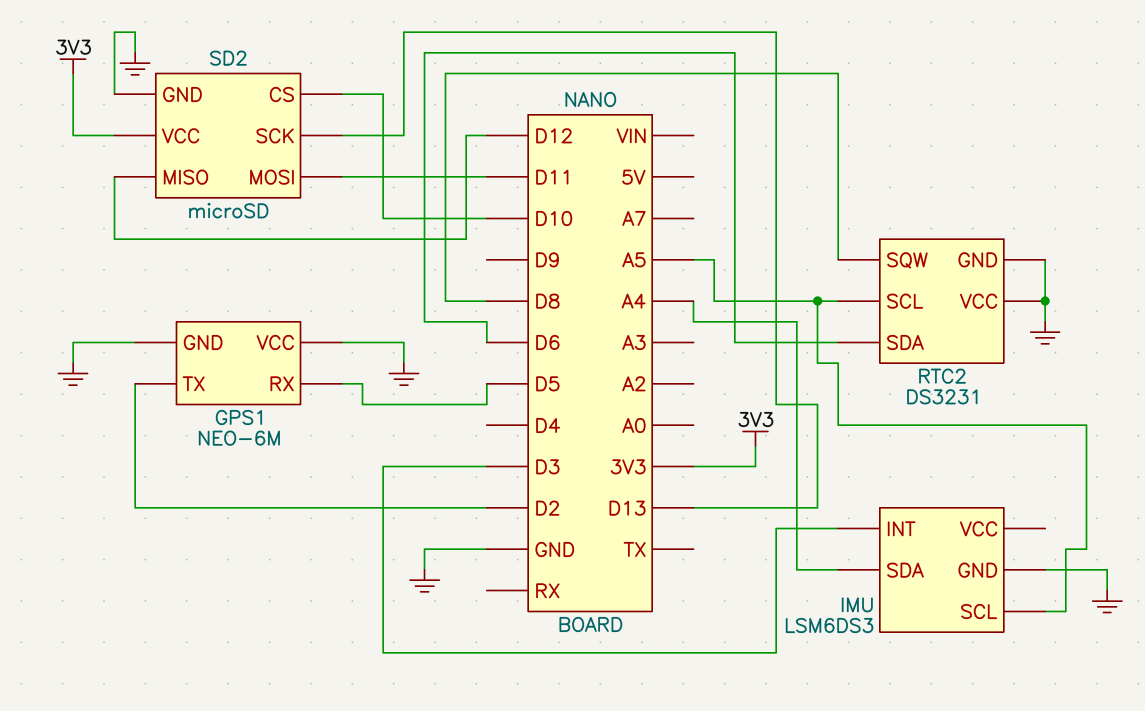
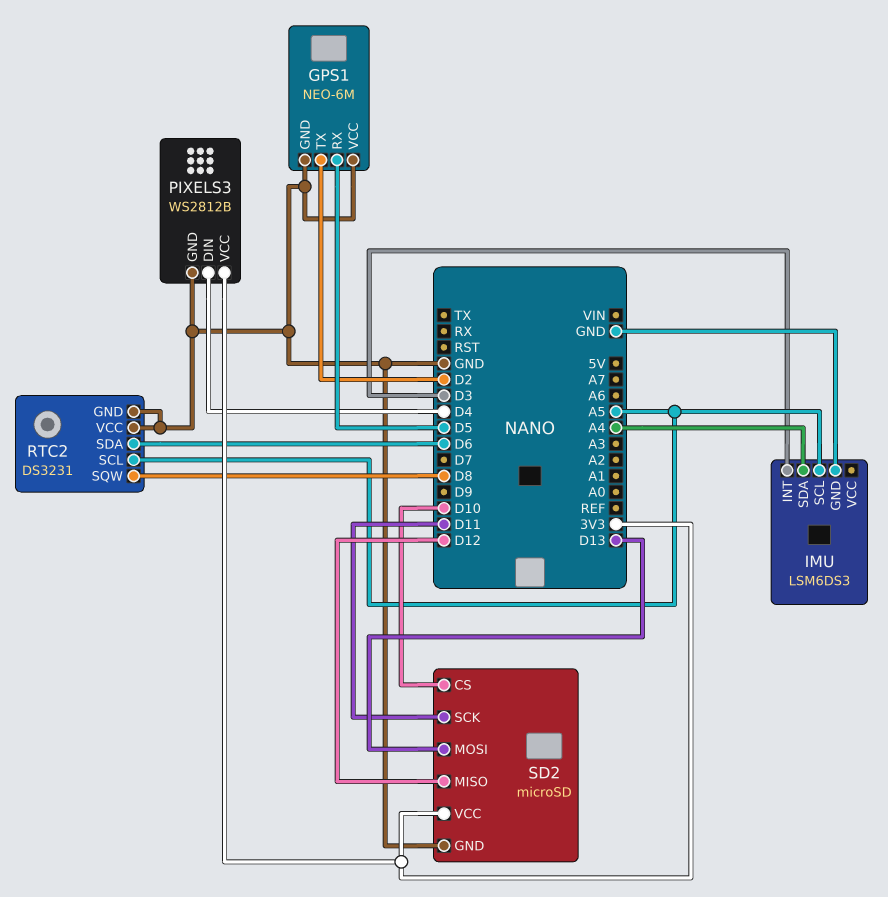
PIXELS3: none -> WS2812B
PIXELS3 pin DIN: none -> D4
PIXELS3 pin GND: none -> GND
PIXELS3 pin VCC: none -> 3V3
SD2 pin MOSI: D11 -> D13
SD2 pin SCK: D13 -> D11

